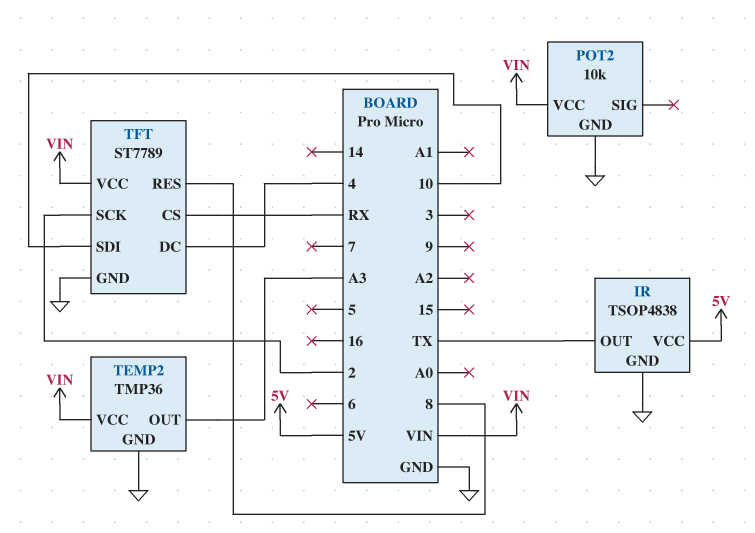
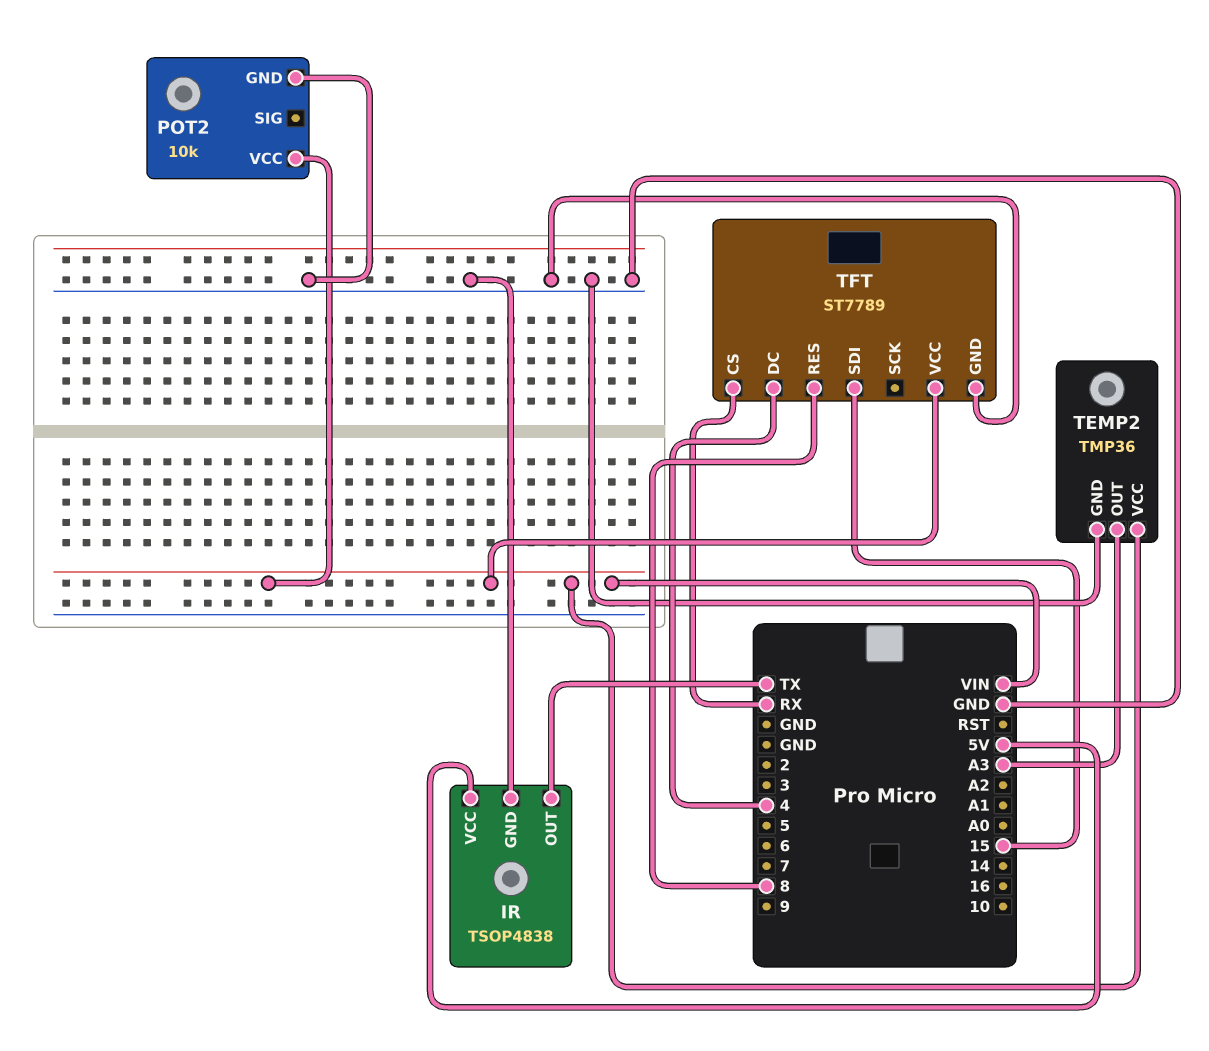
TFT pin SCK: 2 -> none
TFT pin SDI: 10 -> 15

